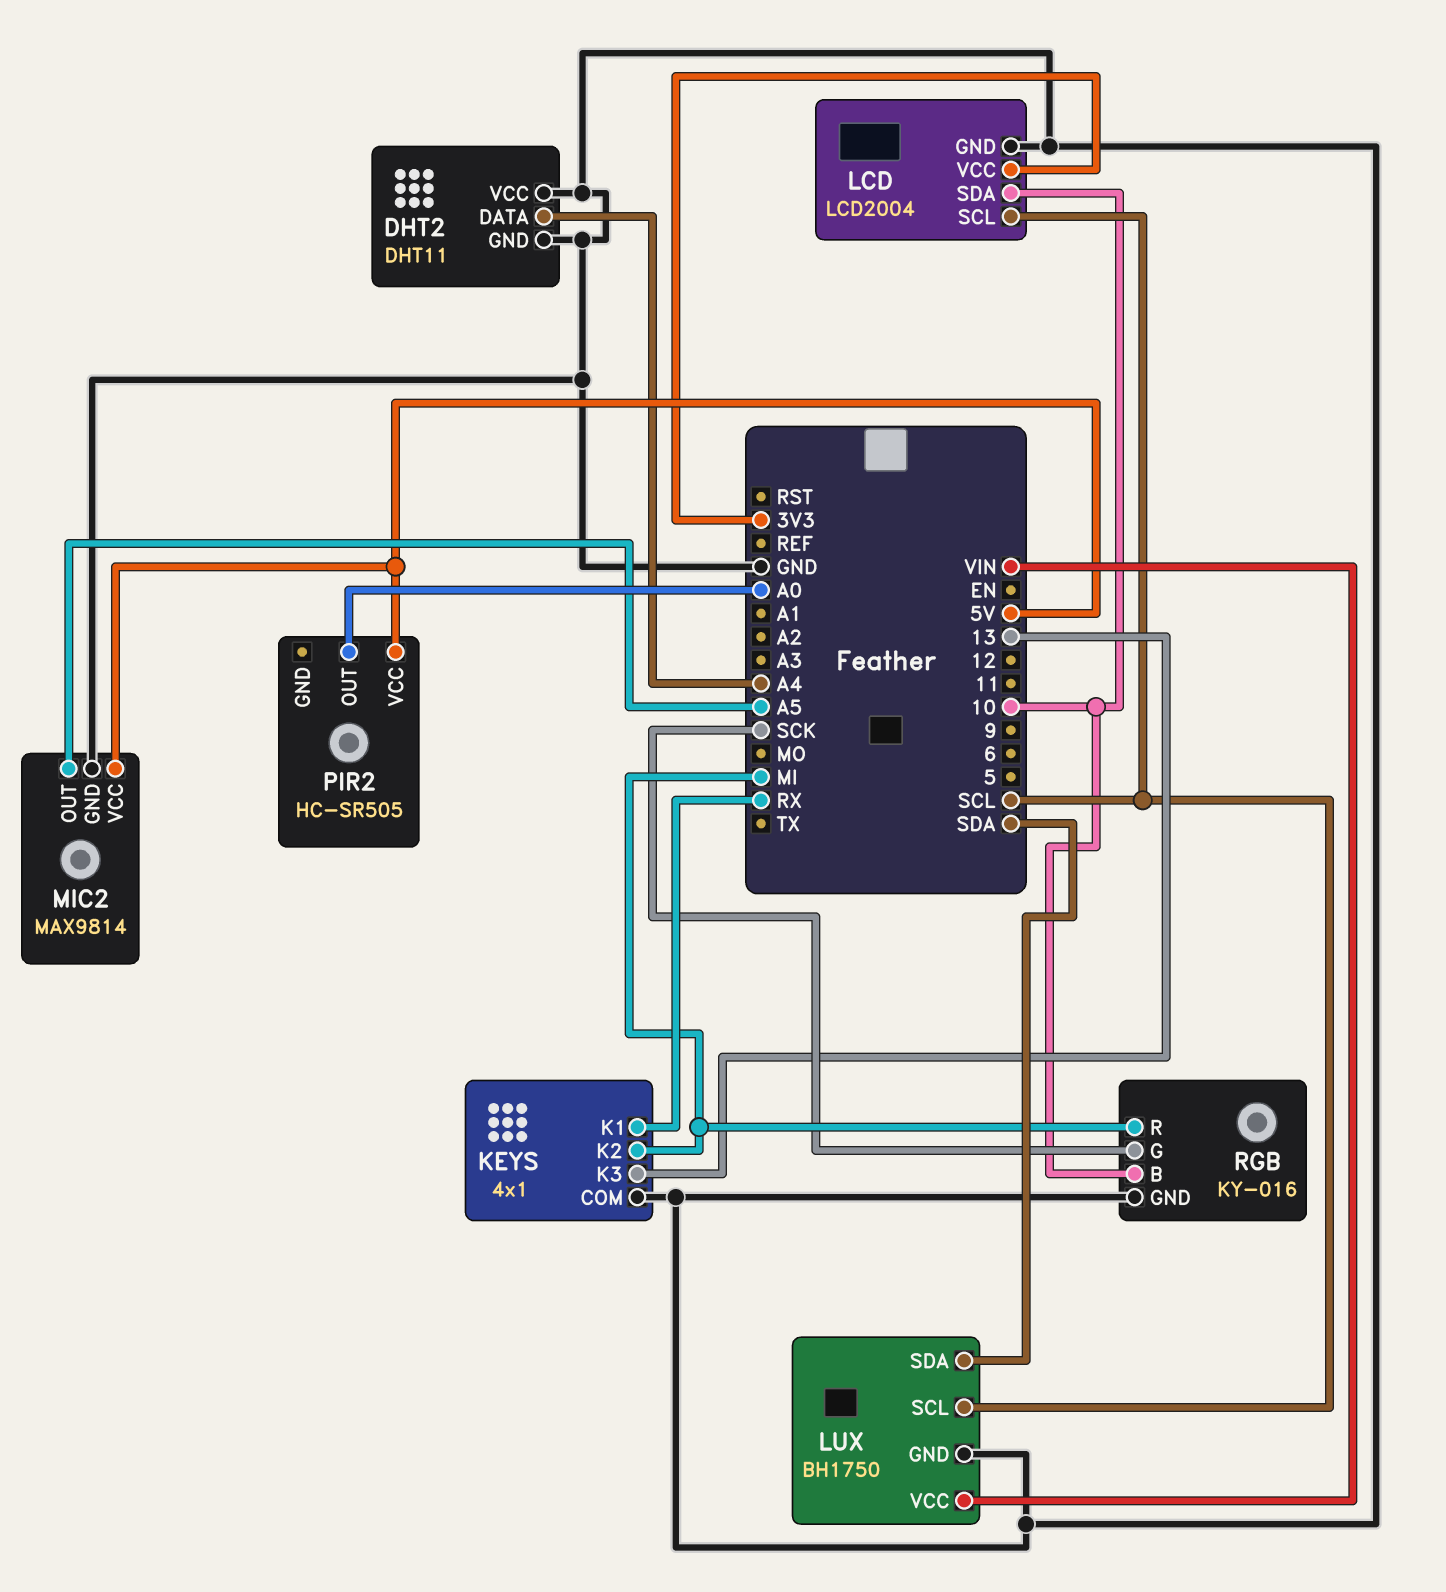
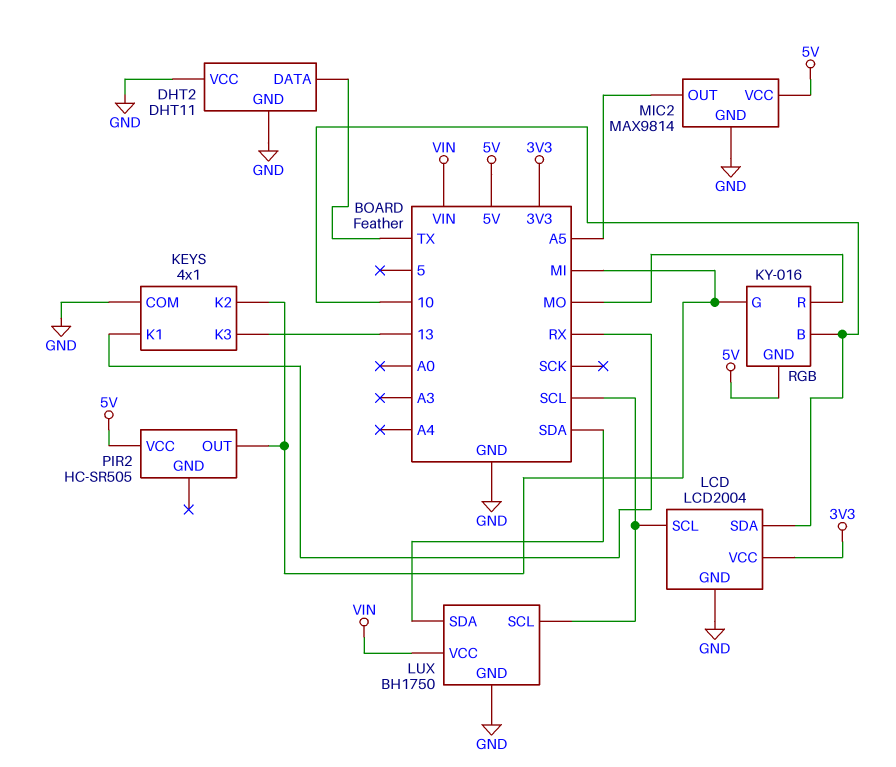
DHT2 pin DATA: A4 -> TX
PIR2 pin OUT: A0 -> MI
RGB pin G: SCK -> MI
RGB pin GND: GND -> 5V
RGB pin R: MI -> MO

